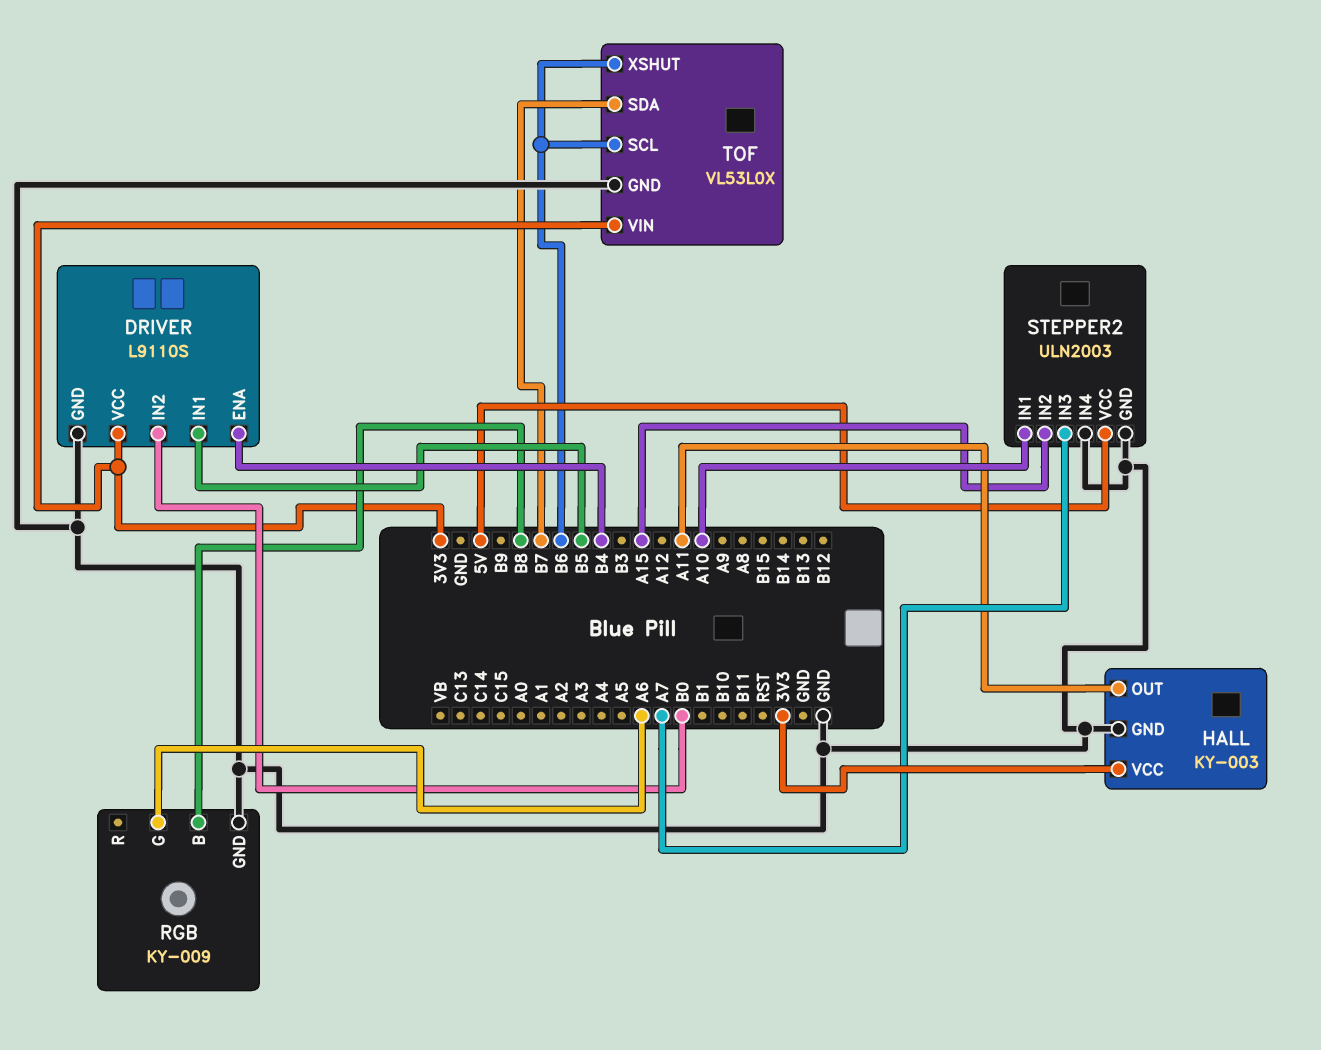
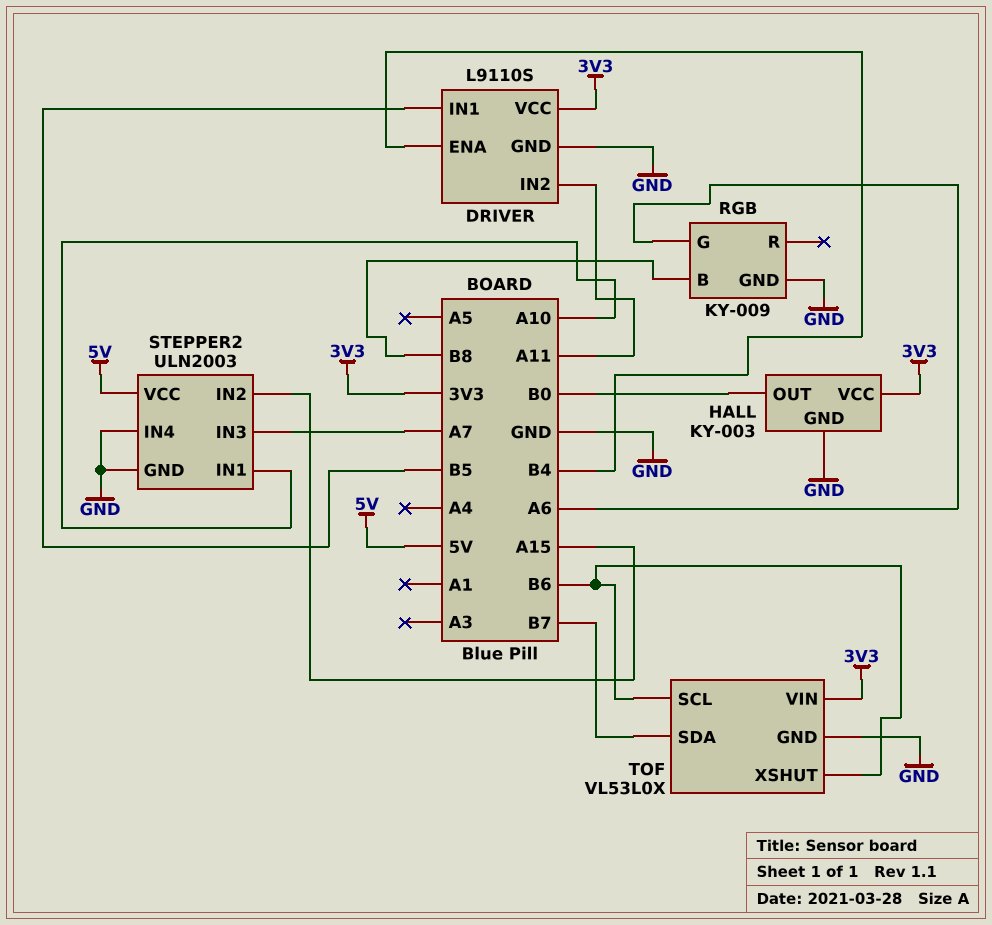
DRIVER pin IN2: B0 -> A11
HALL pin OUT: A11 -> B0

